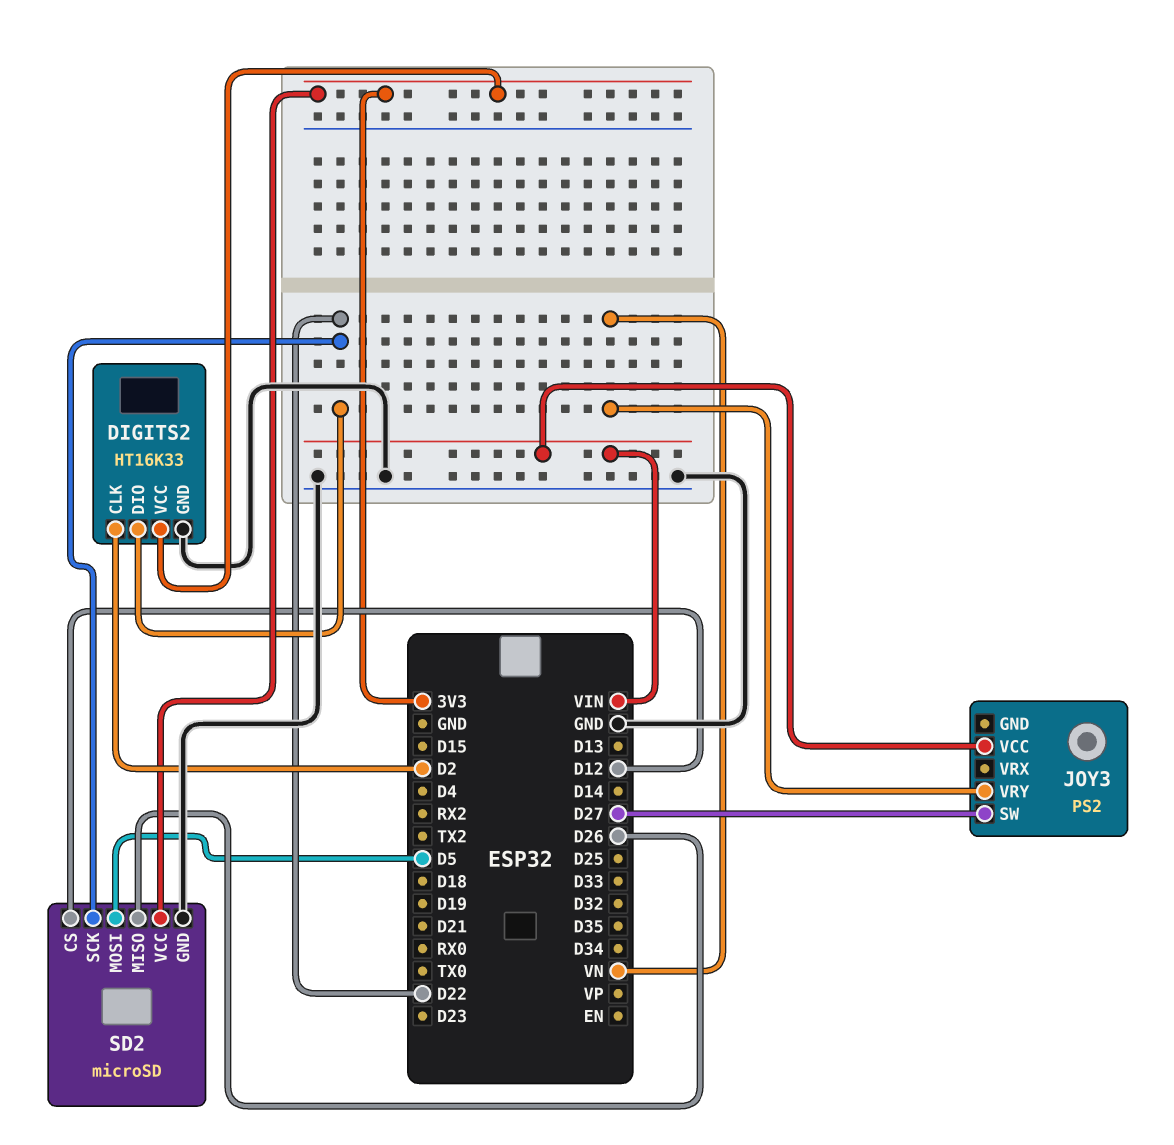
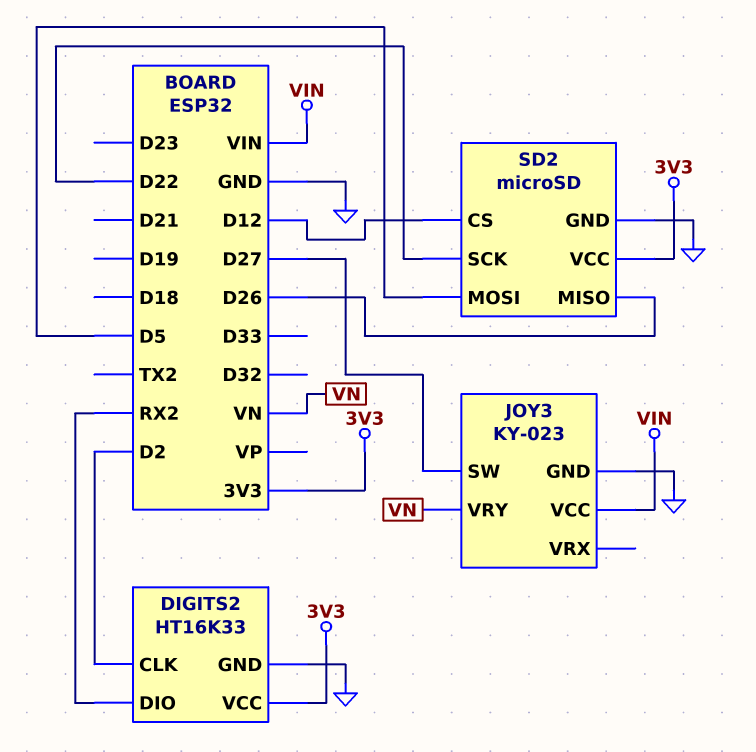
DIGITS2 pin DIO: D22 -> RX2
JOY3: PS2 -> KY-023
JOY3 pin GND: none -> GND

